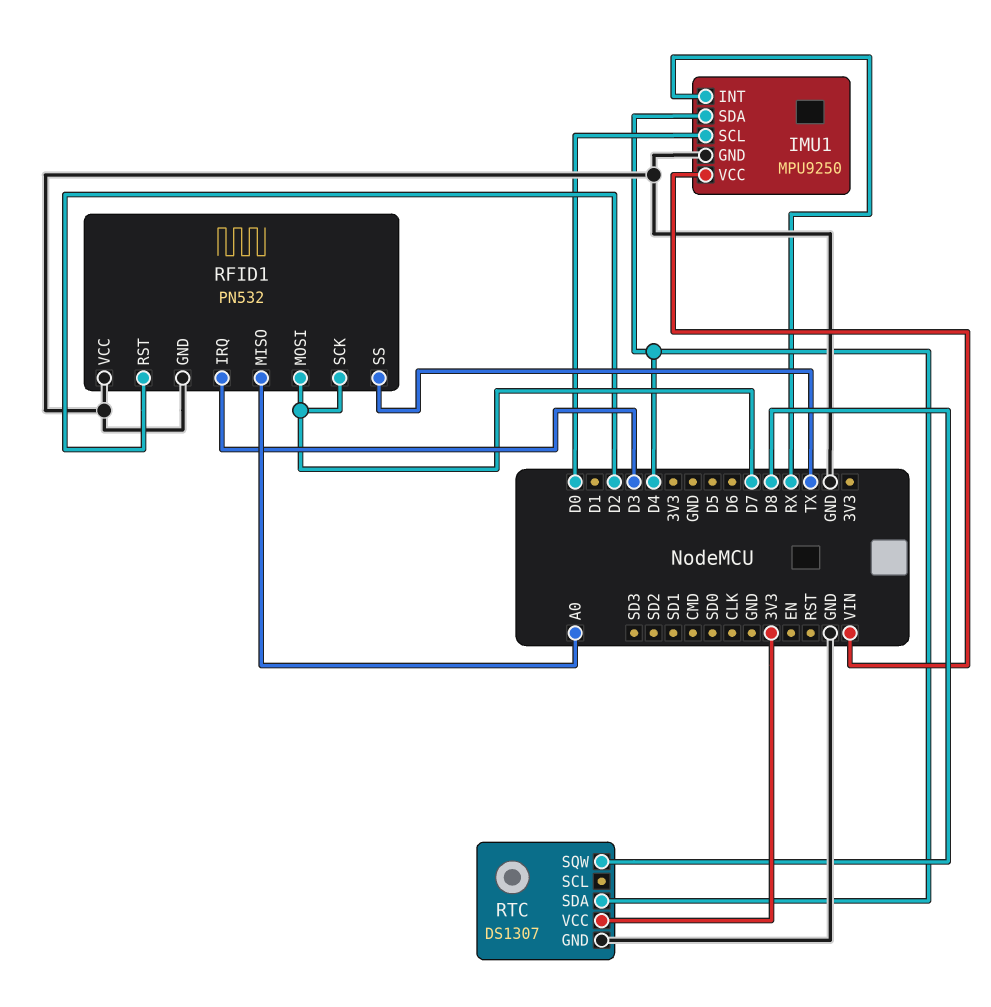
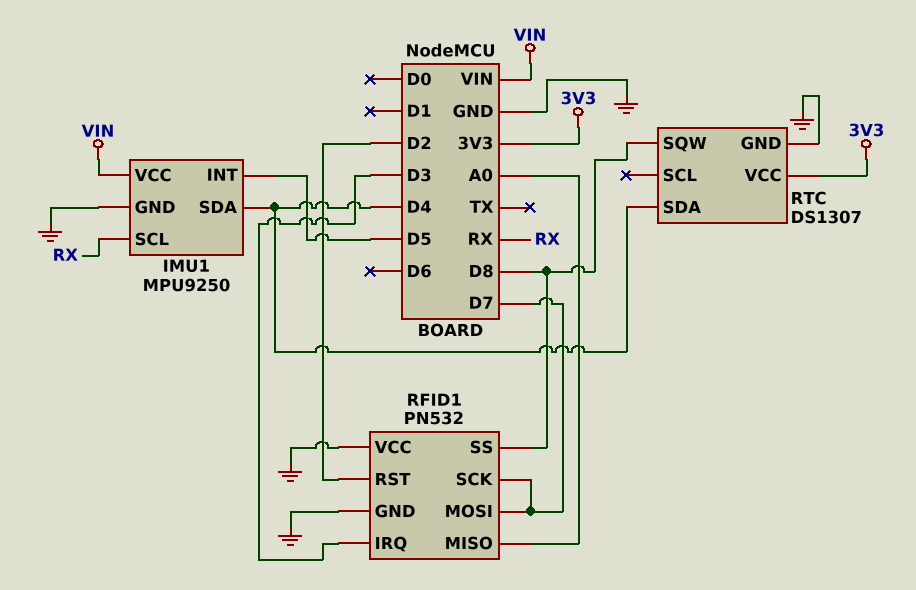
IMU1 pin INT: RX -> D5
IMU1 pin SCL: D0 -> RX
RFID1 pin SS: TX -> D8

